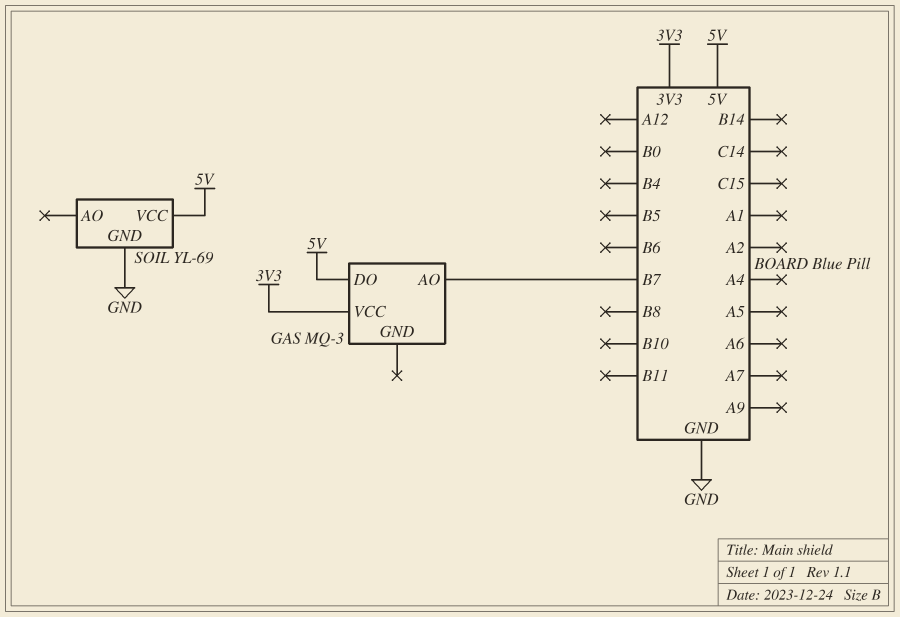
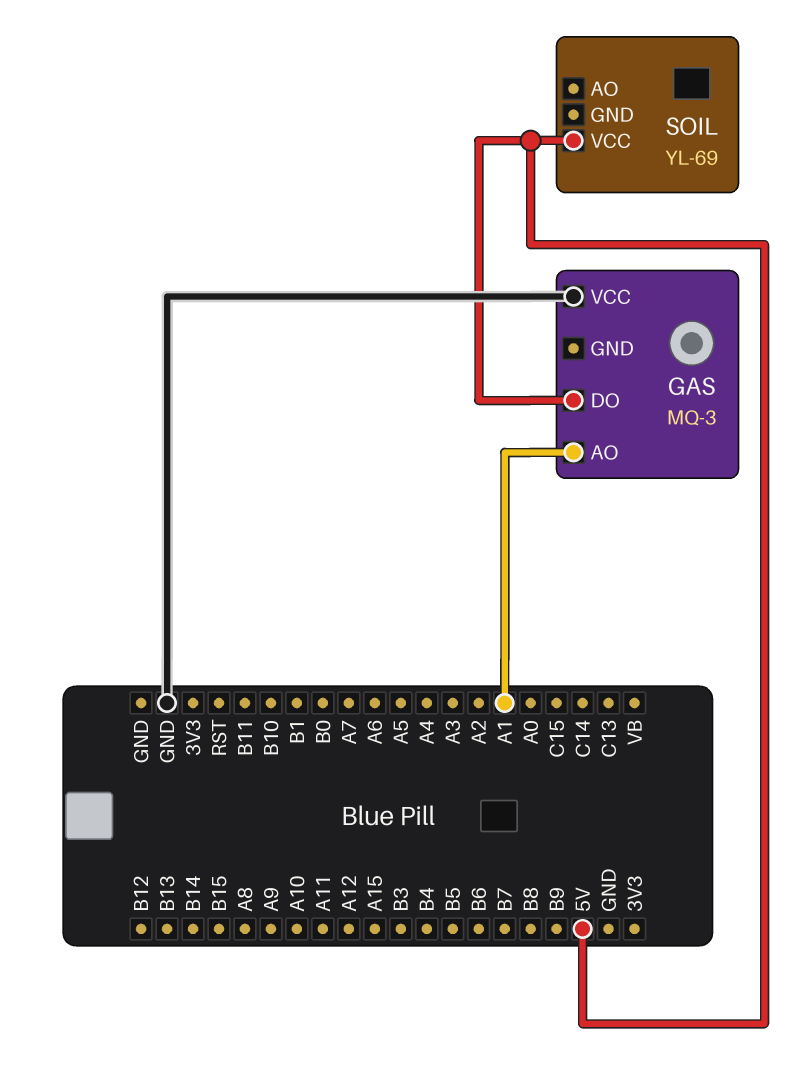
GAS pin AO: B7 -> A1
GAS pin VCC: 3V3 -> GND
SOIL pin GND: GND -> none

